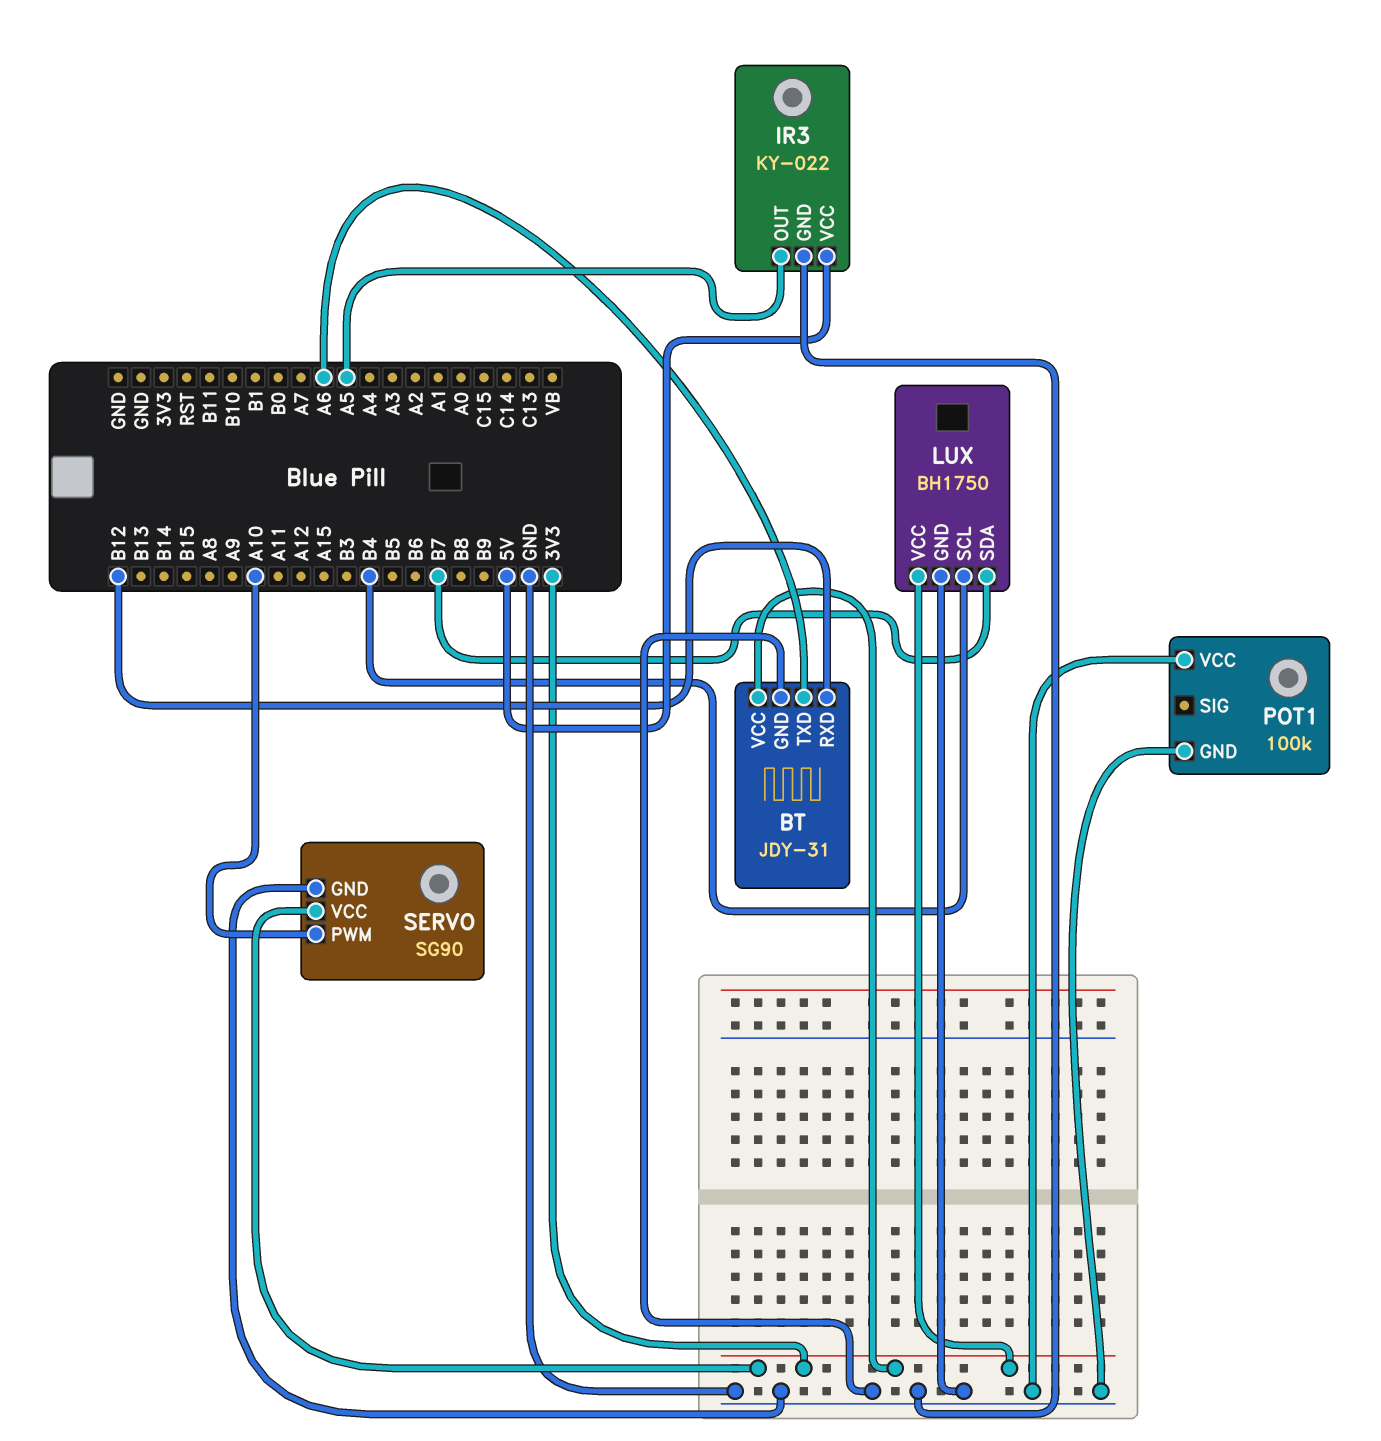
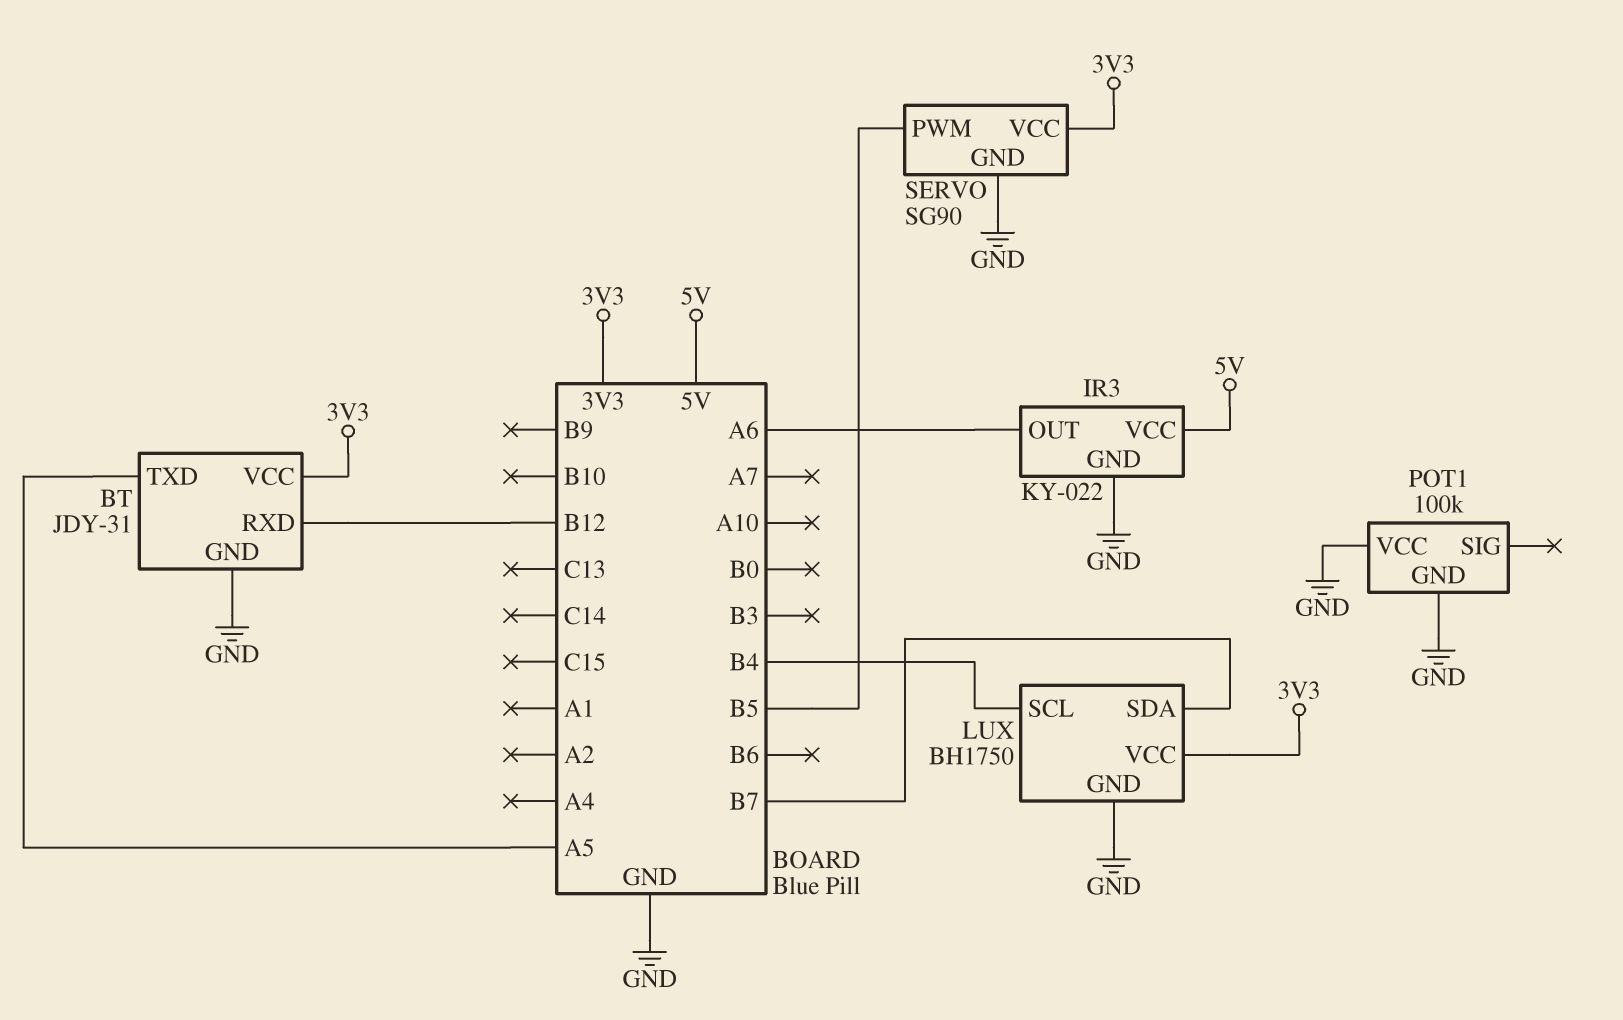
BT pin TXD: A6 -> A5
IR3 pin OUT: A5 -> A6
SERVO pin PWM: A10 -> B5

